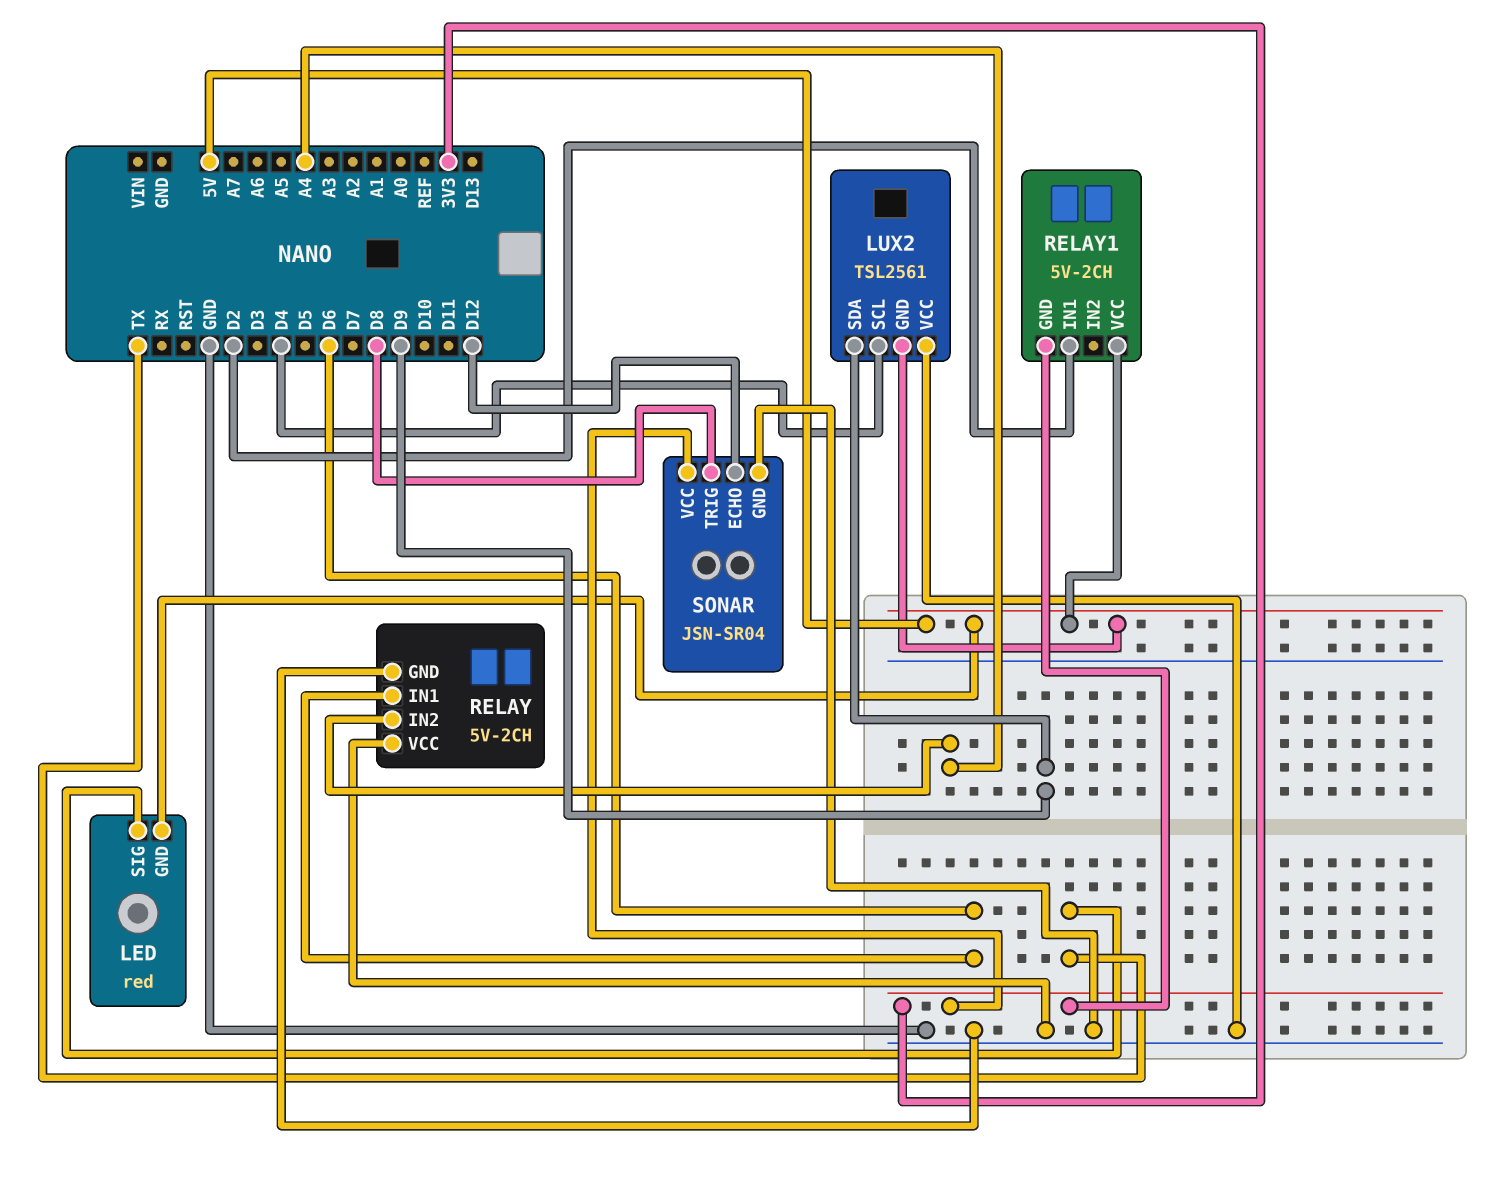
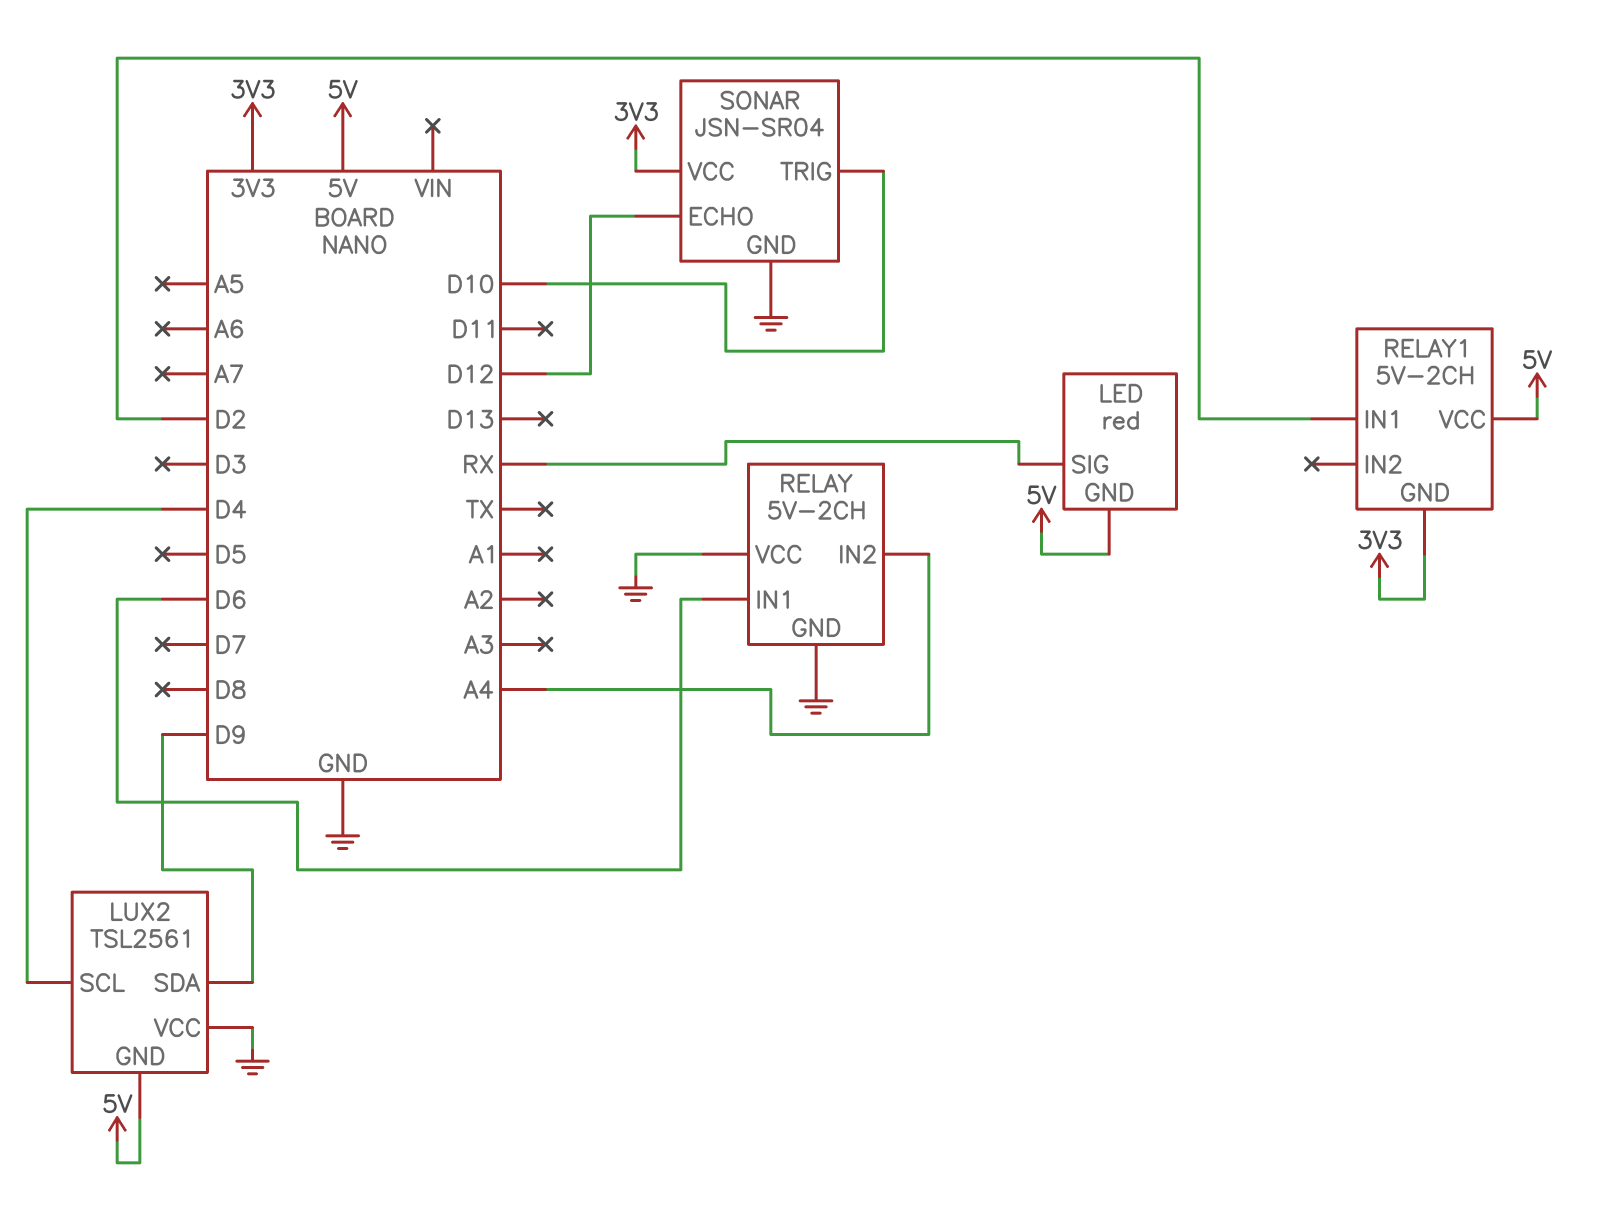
LED pin SIG: TX -> RX
SONAR pin TRIG: D8 -> D10

